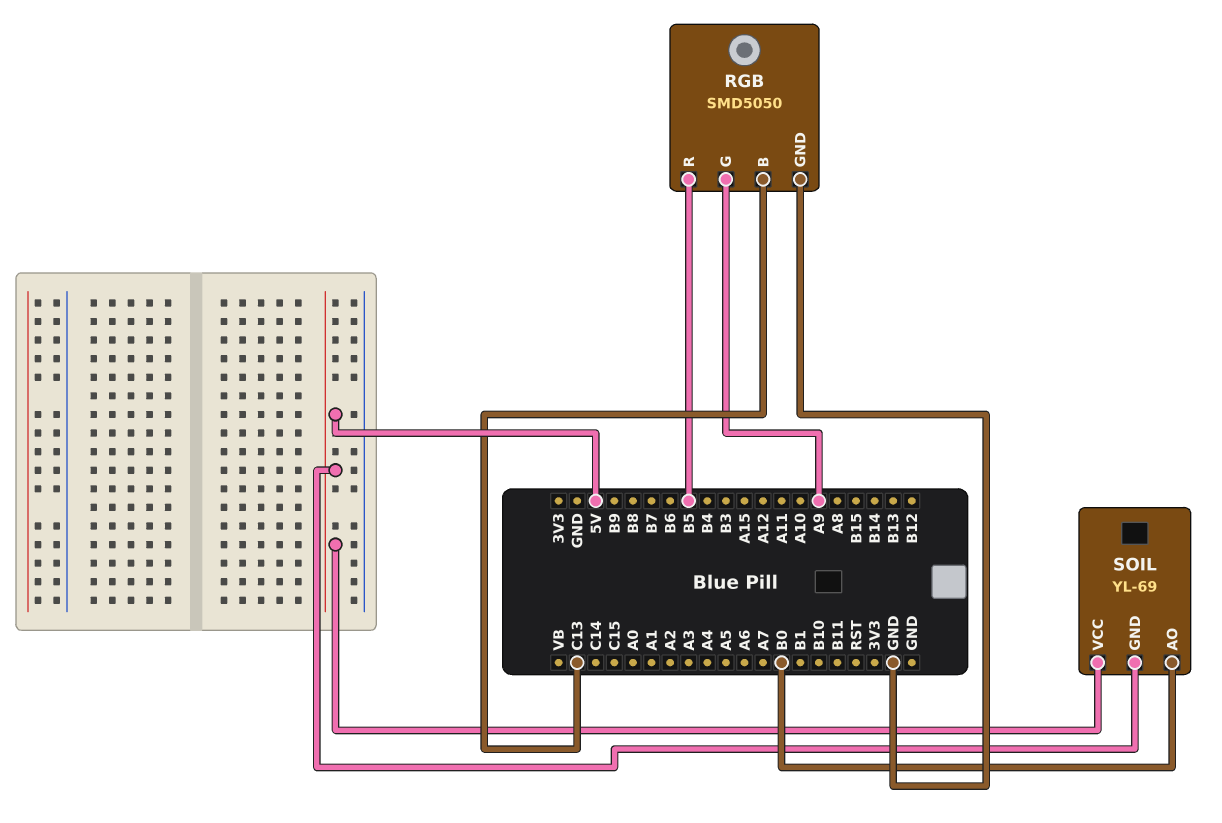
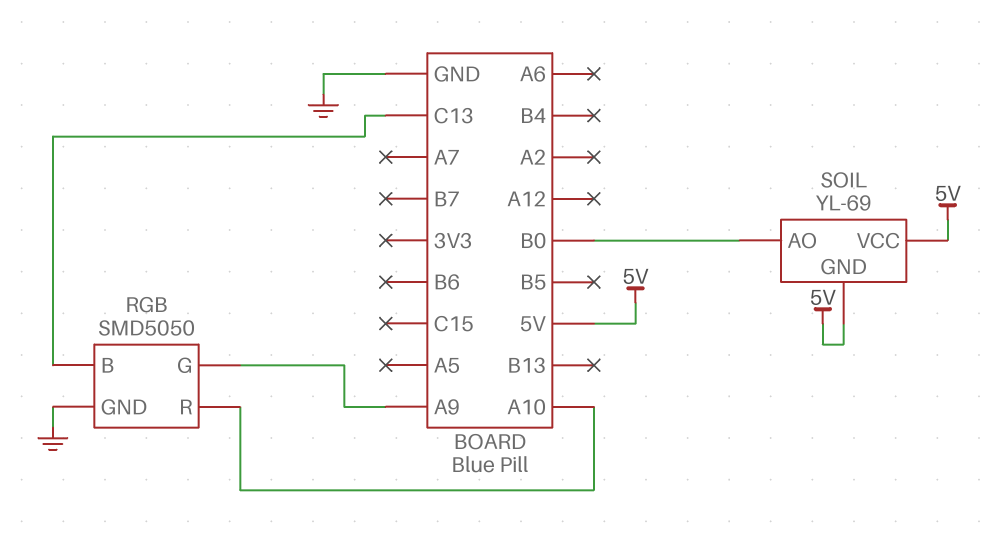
RGB pin R: B5 -> A10

